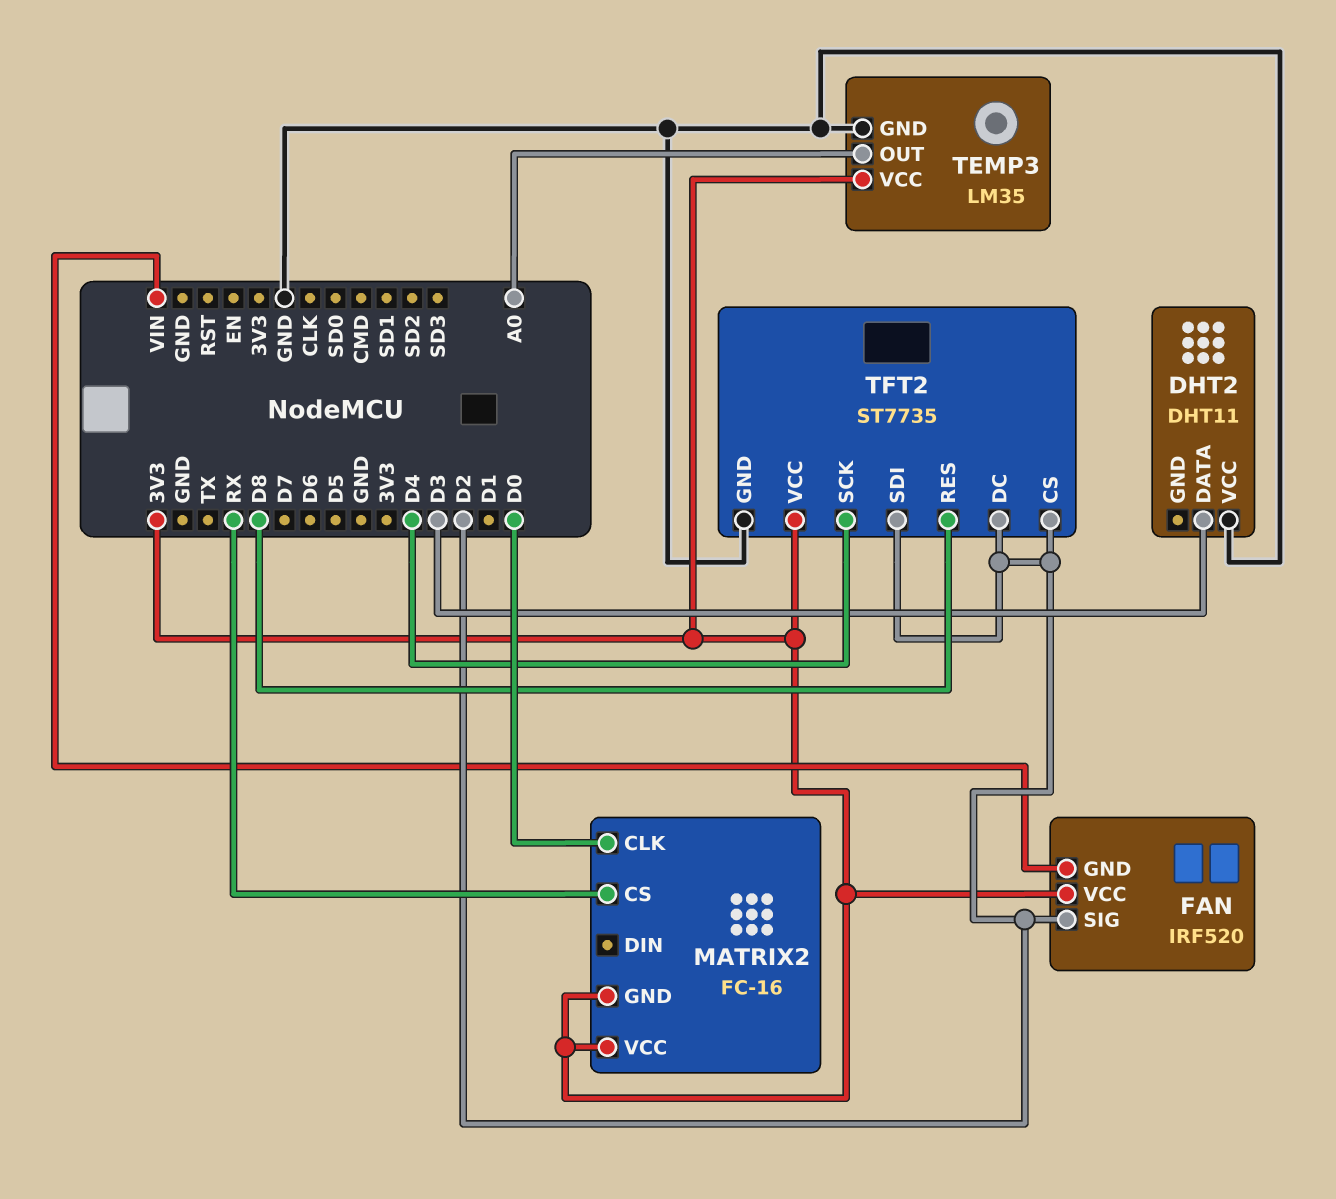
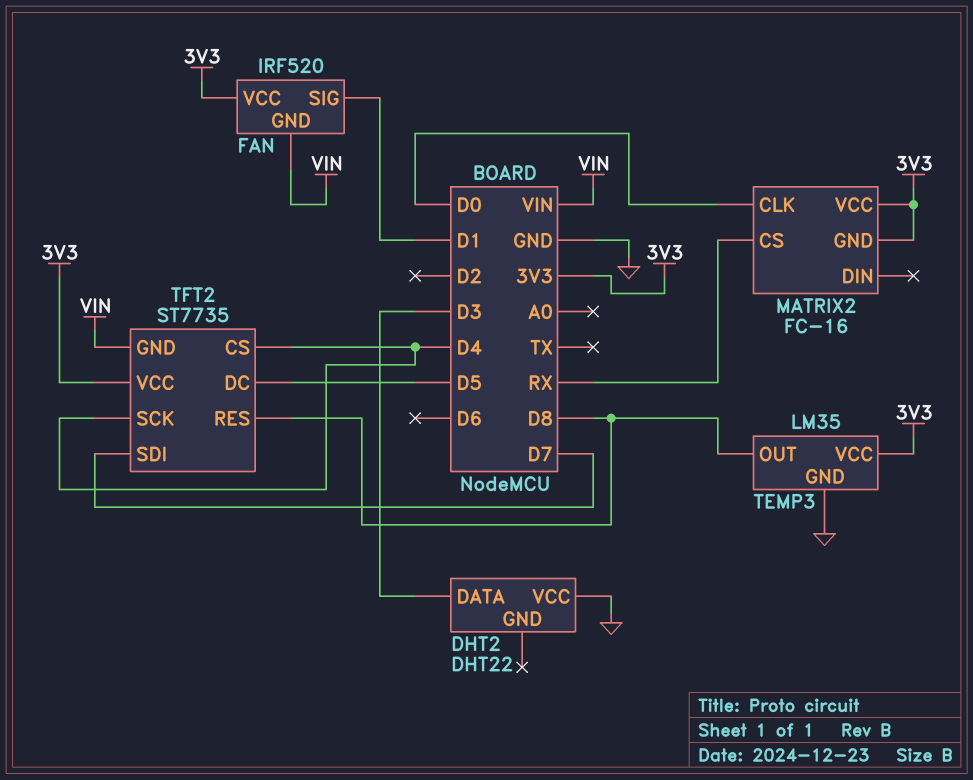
DHT2: DHT11 -> DHT22
FAN pin SIG: D2 -> D1
TEMP3 pin OUT: A0 -> D8
TFT2 pin CS: D2 -> D4
TFT2 pin DC: D2 -> D5
TFT2 pin GND: GND -> VIN
TFT2 pin SDI: D2 -> D7

